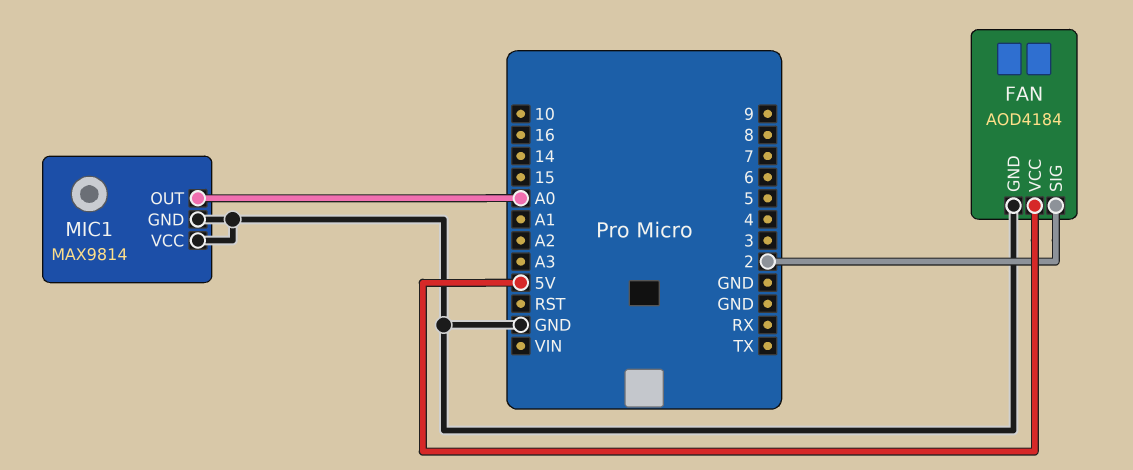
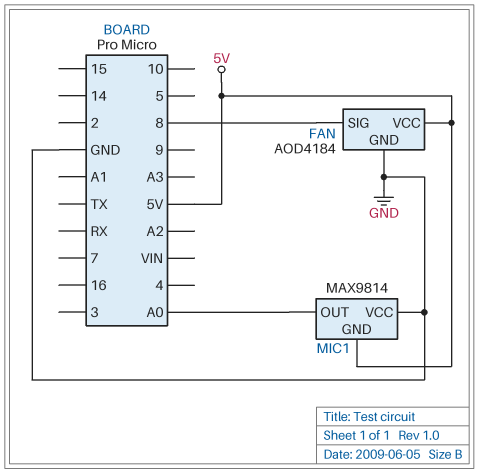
FAN pin SIG: 2 -> 8
MIC1 pin GND: GND -> 5V

